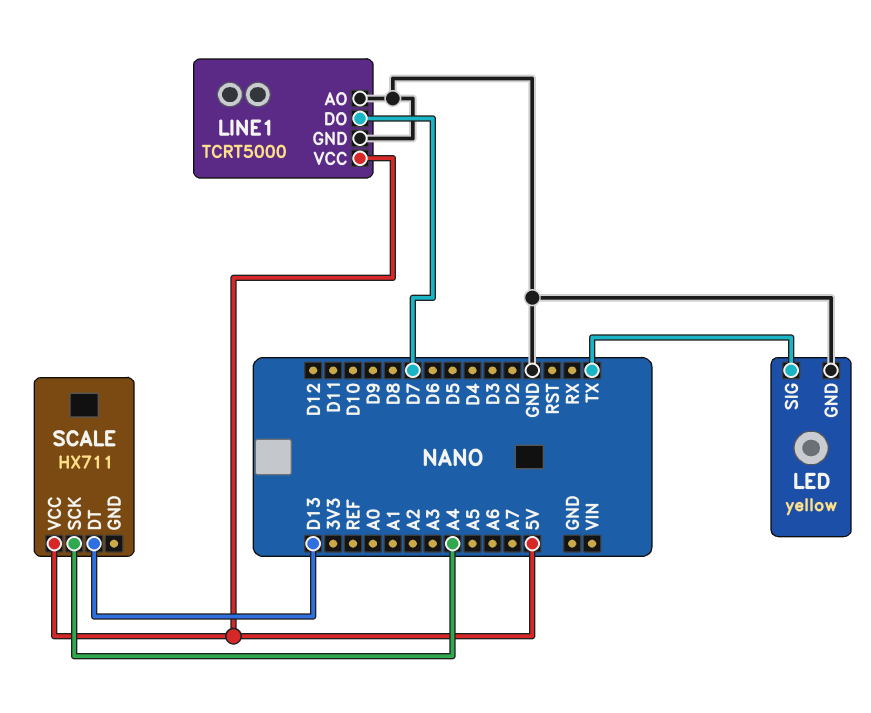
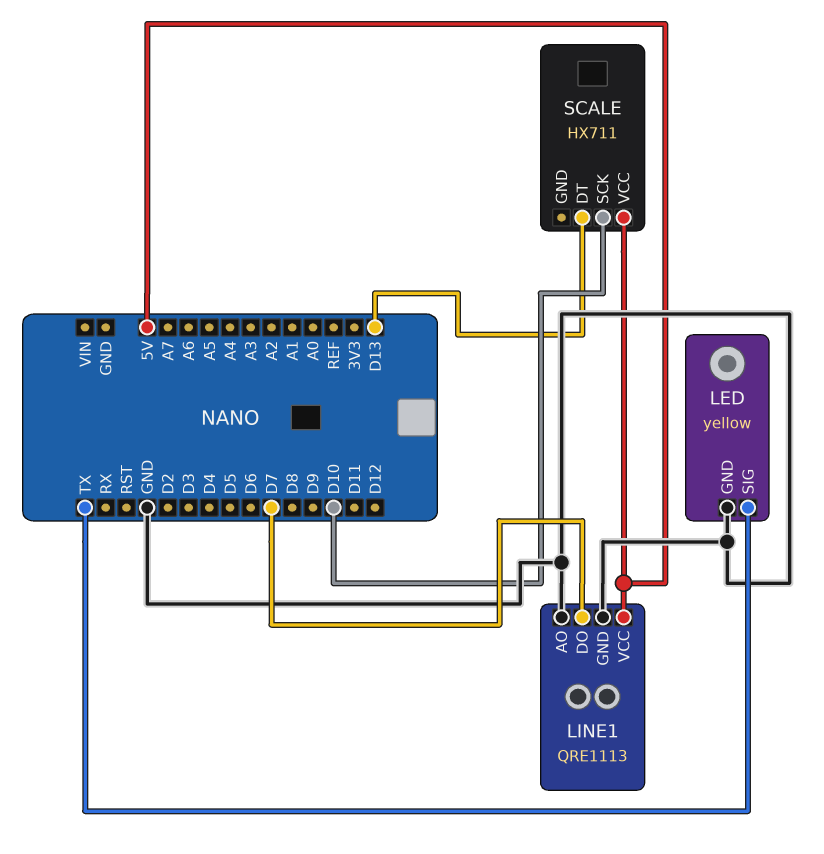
LINE1: TCRT5000 -> QRE1113
SCALE pin SCK: A4 -> D10

